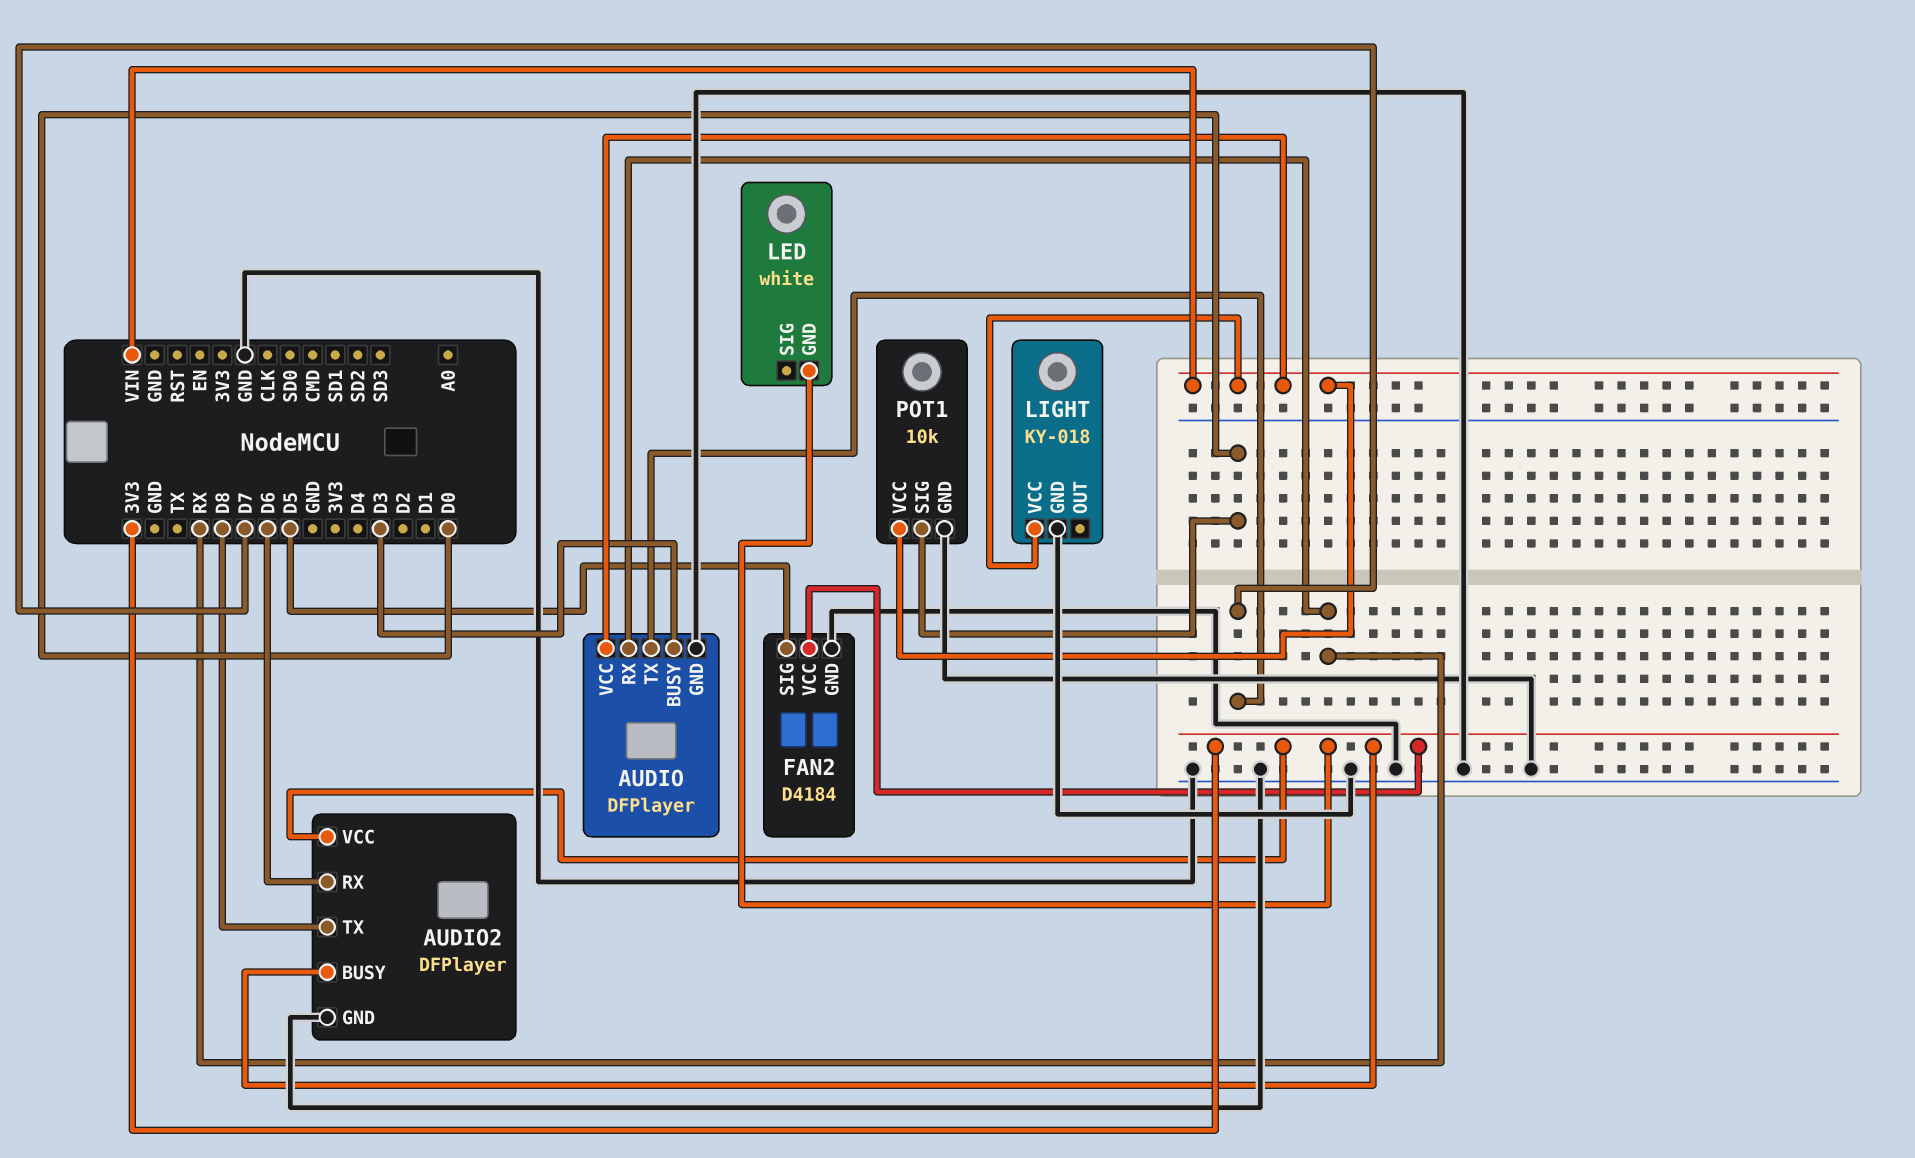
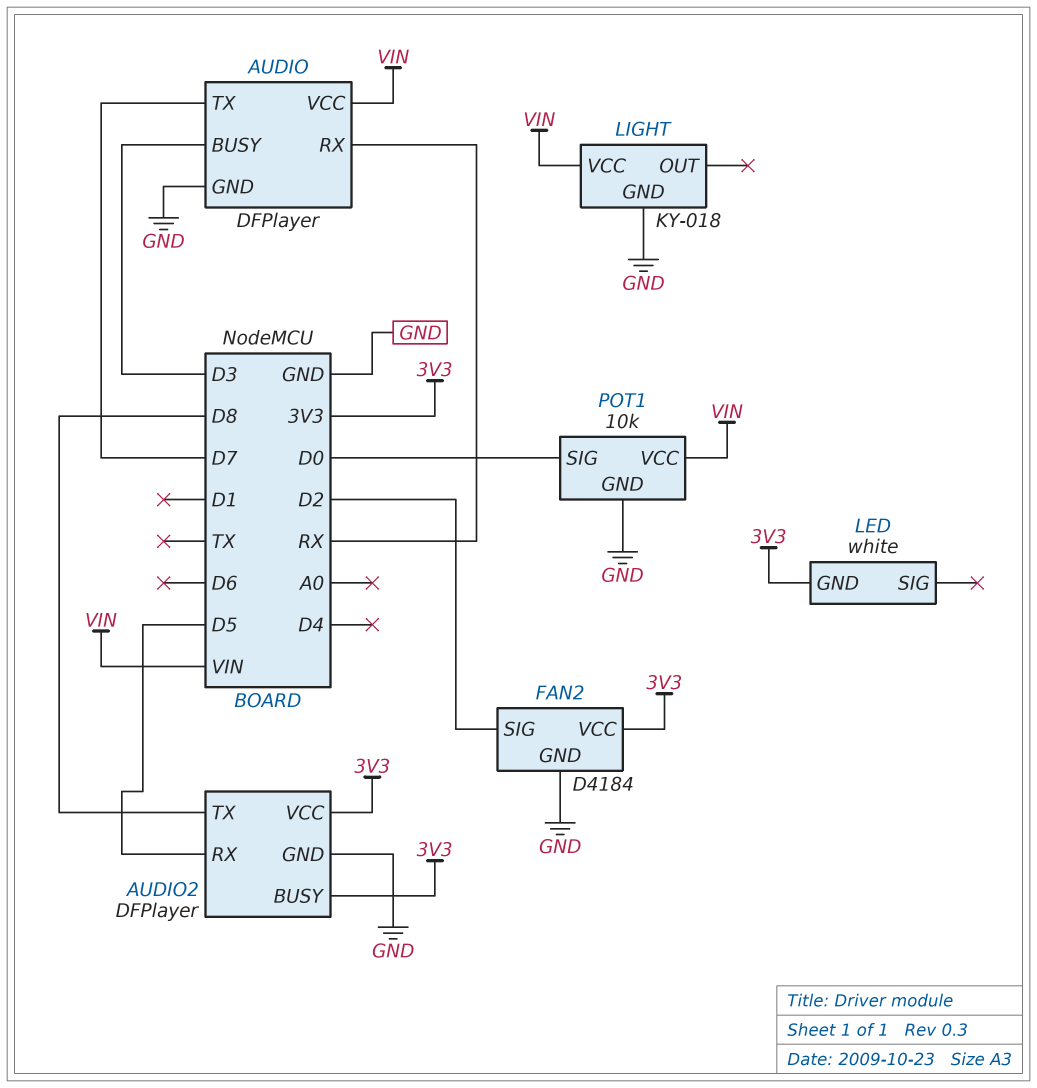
AUDIO2 pin RX: D6 -> D5
FAN2 pin SIG: D5 -> D2

